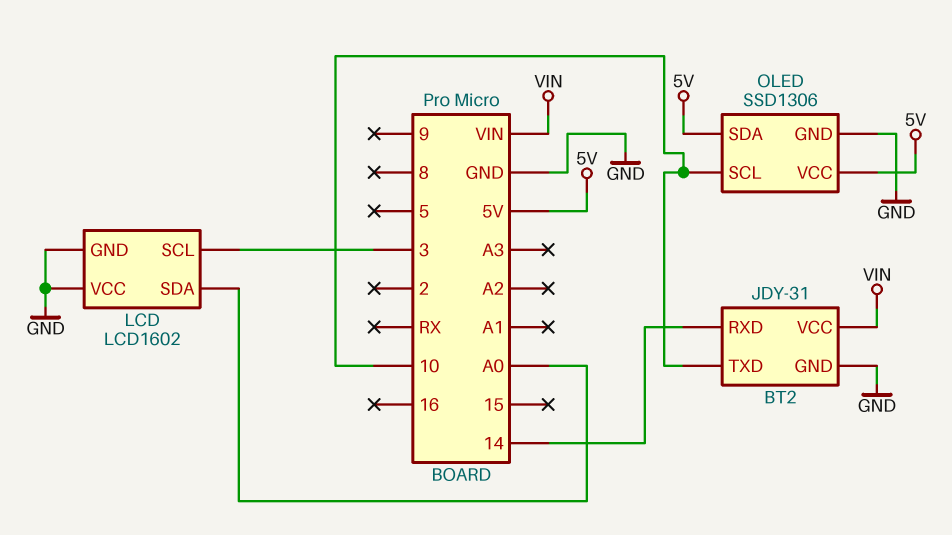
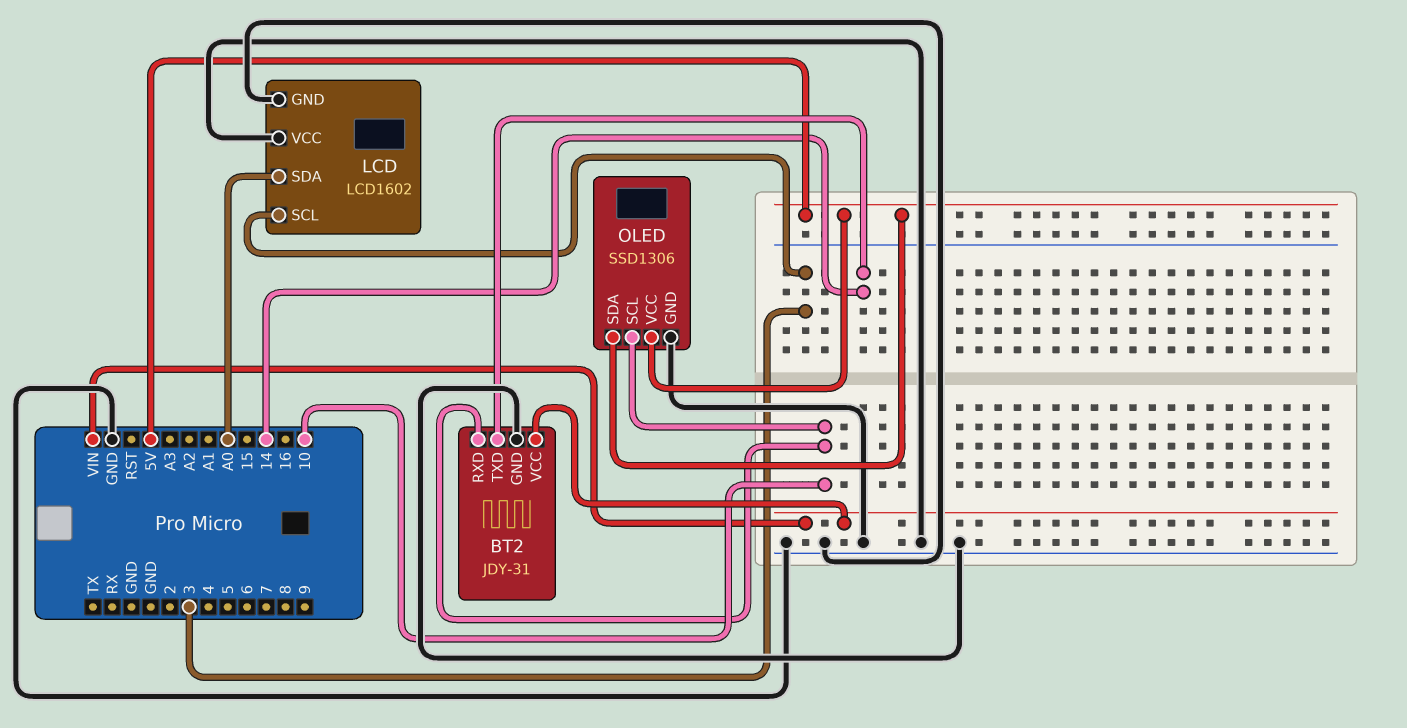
BT2 pin RXD: 14 -> 10
BT2 pin TXD: 10 -> 14

